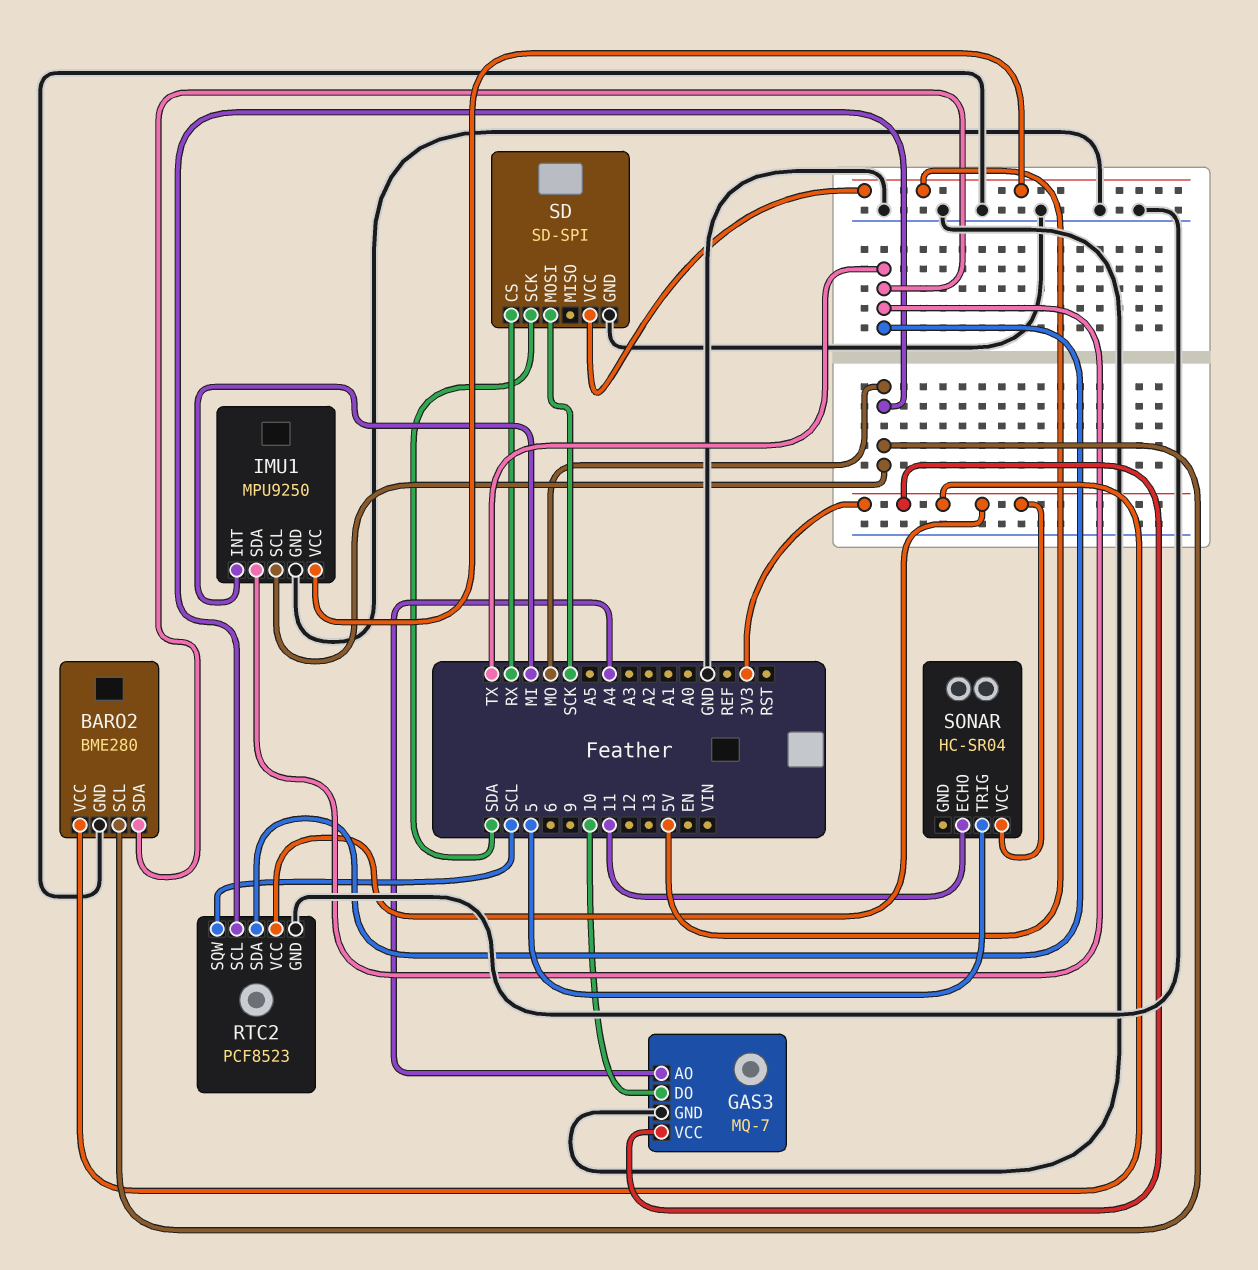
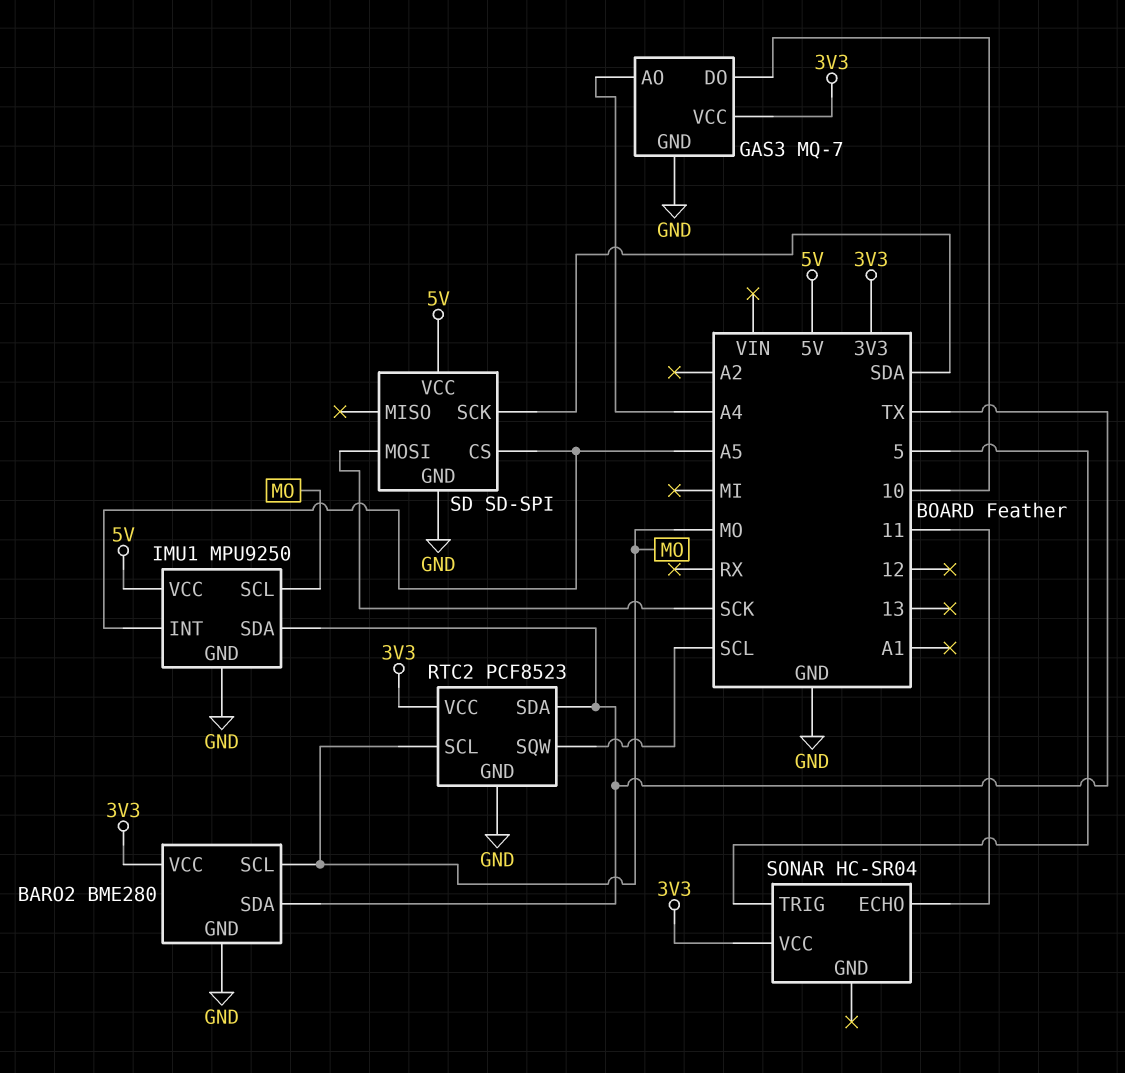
IMU1 pin INT: MI -> A5
SD pin CS: RX -> A5

